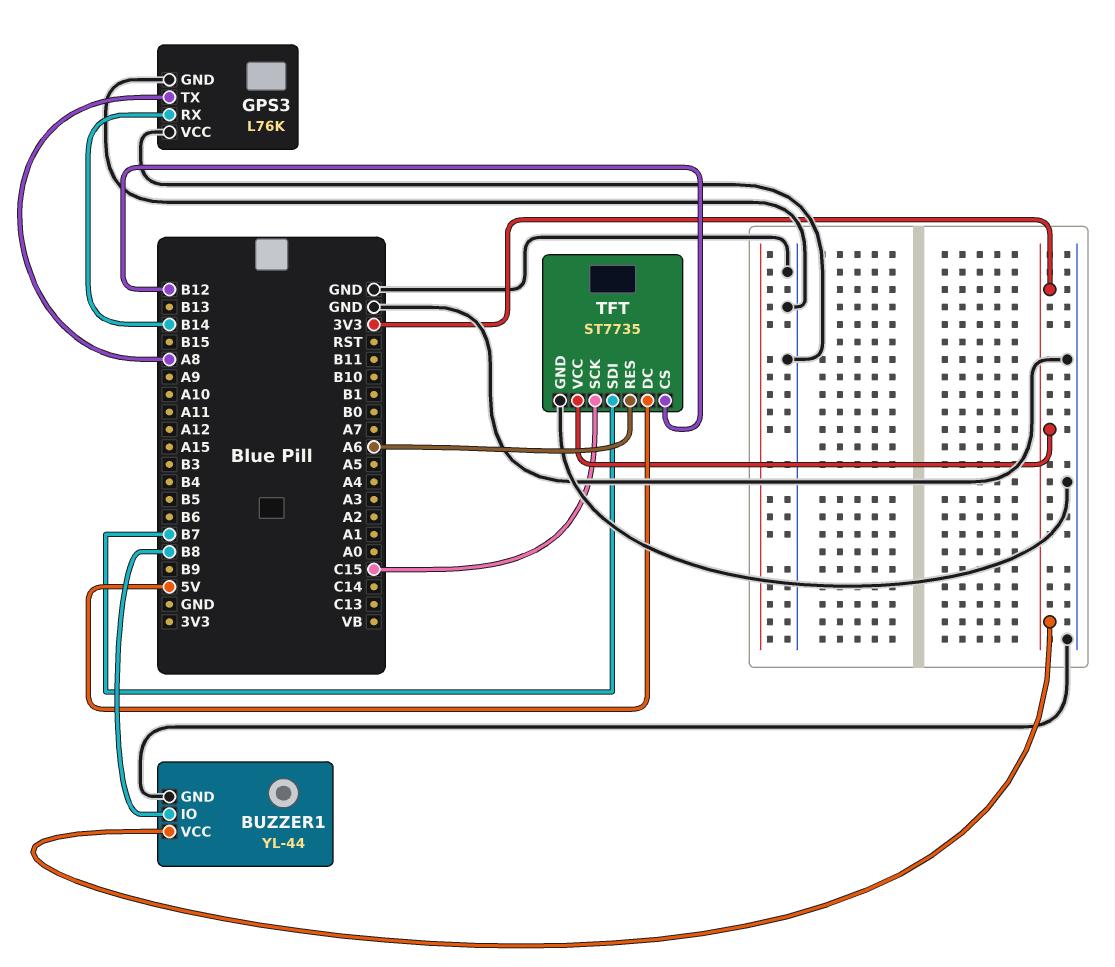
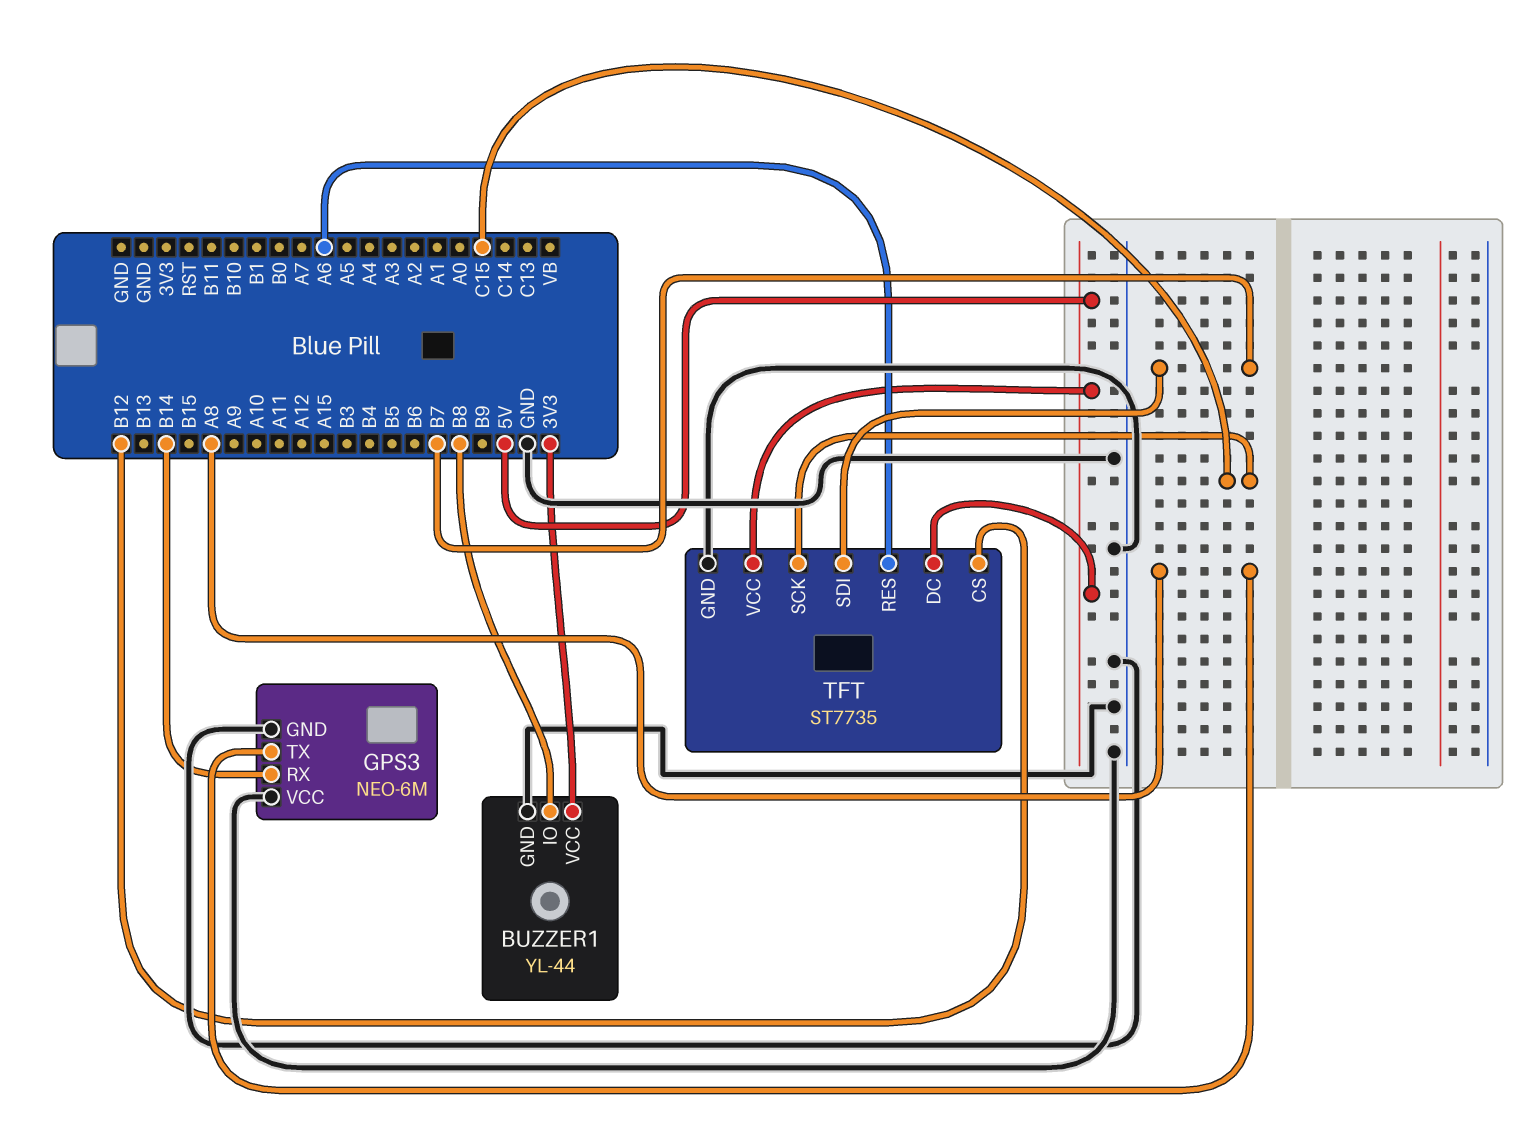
GPS3: L76K -> NEO-6M
TFT pin VCC: 3V3 -> 5V

